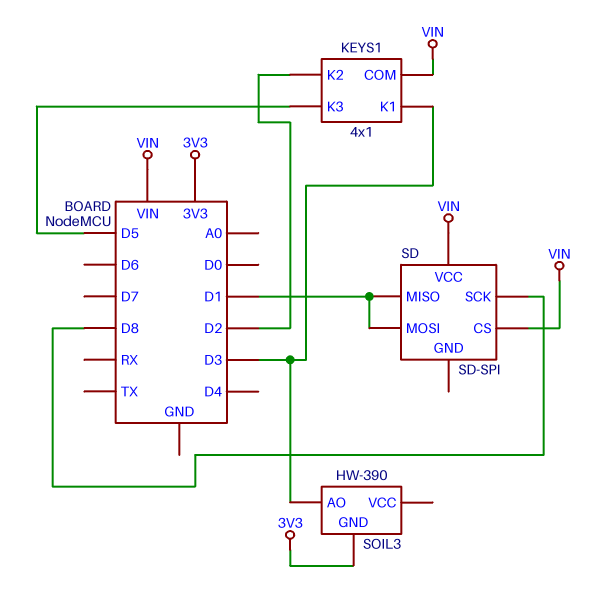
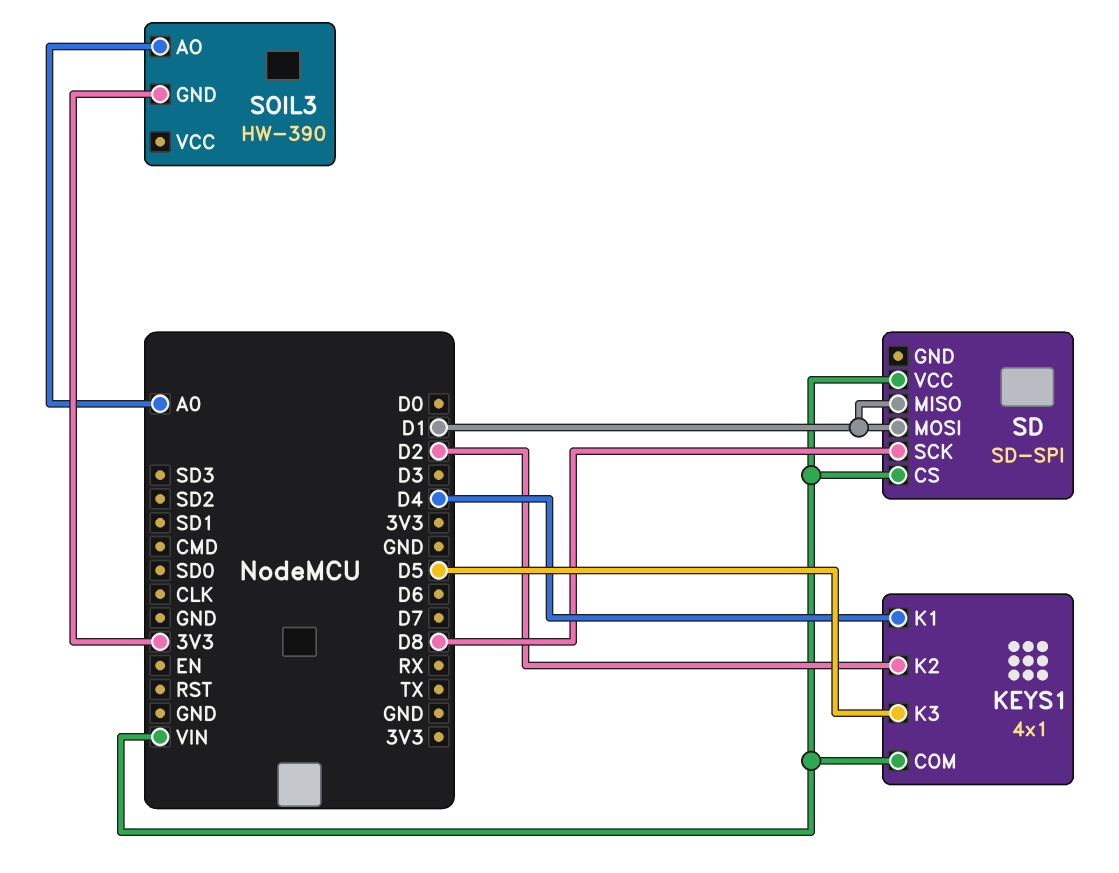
KEYS1 pin K1: D3 -> D4
SOIL3 pin AO: D3 -> A0

